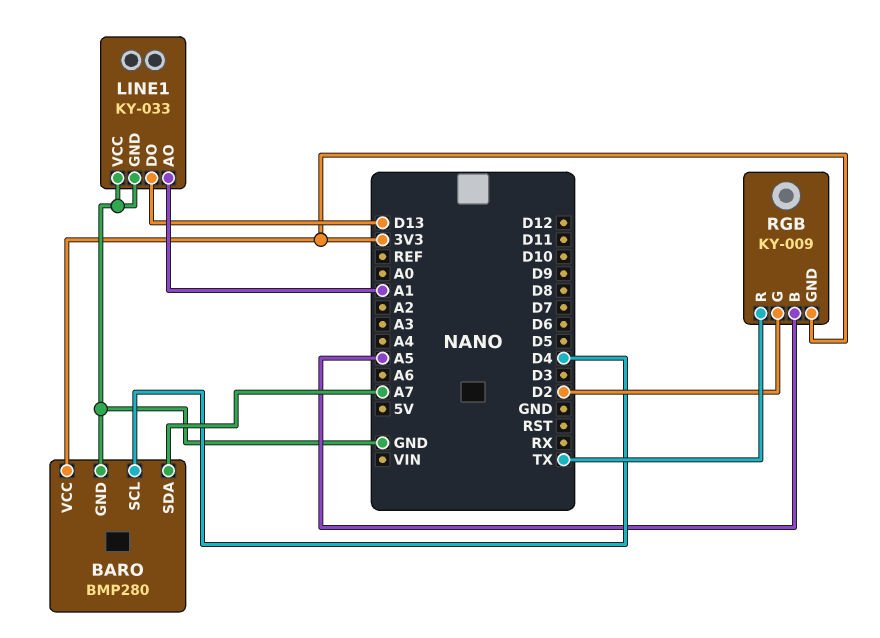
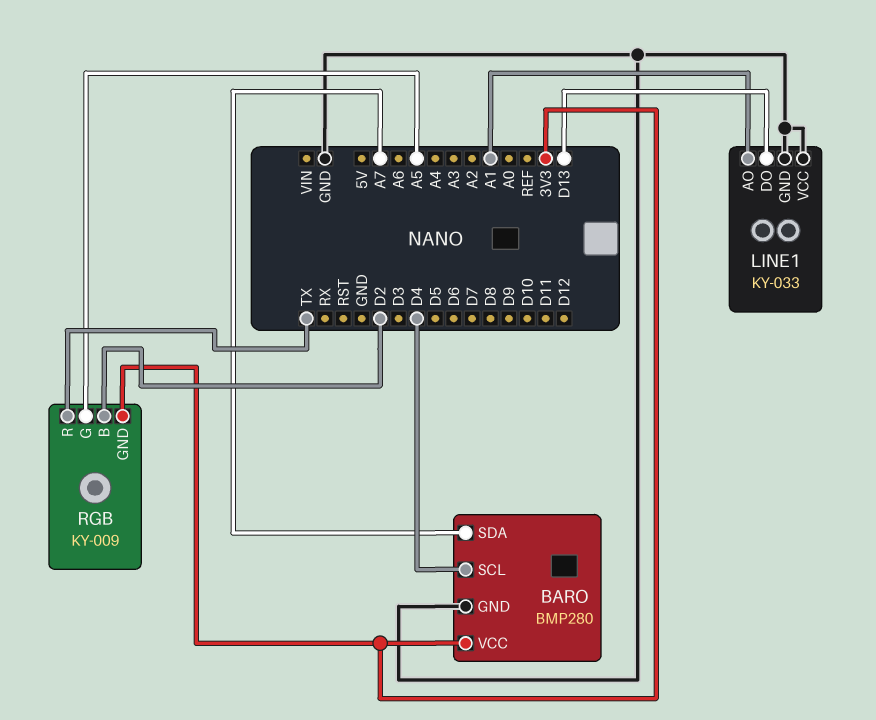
RGB pin B: A5 -> D2
RGB pin G: D2 -> A5

